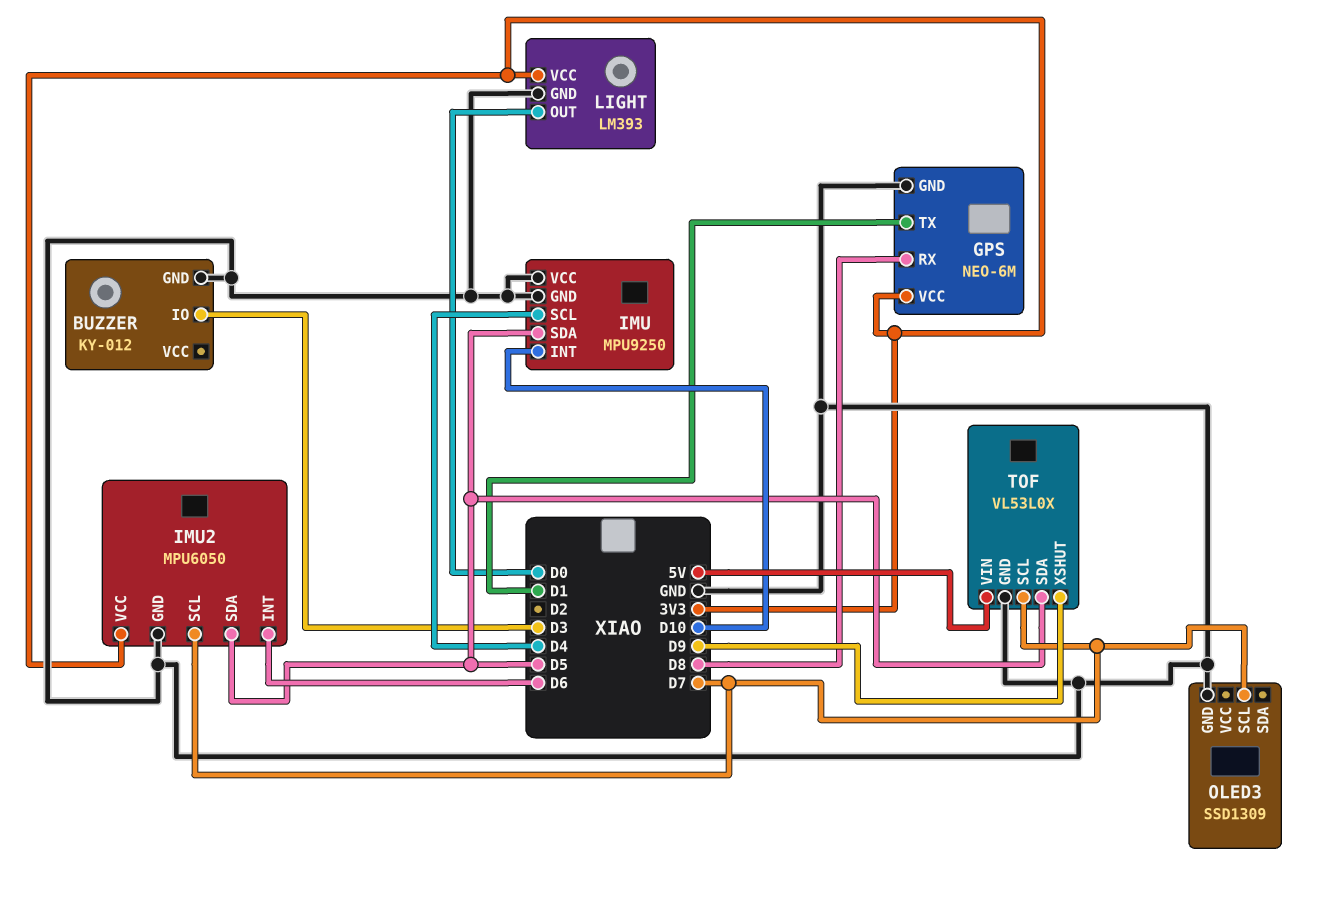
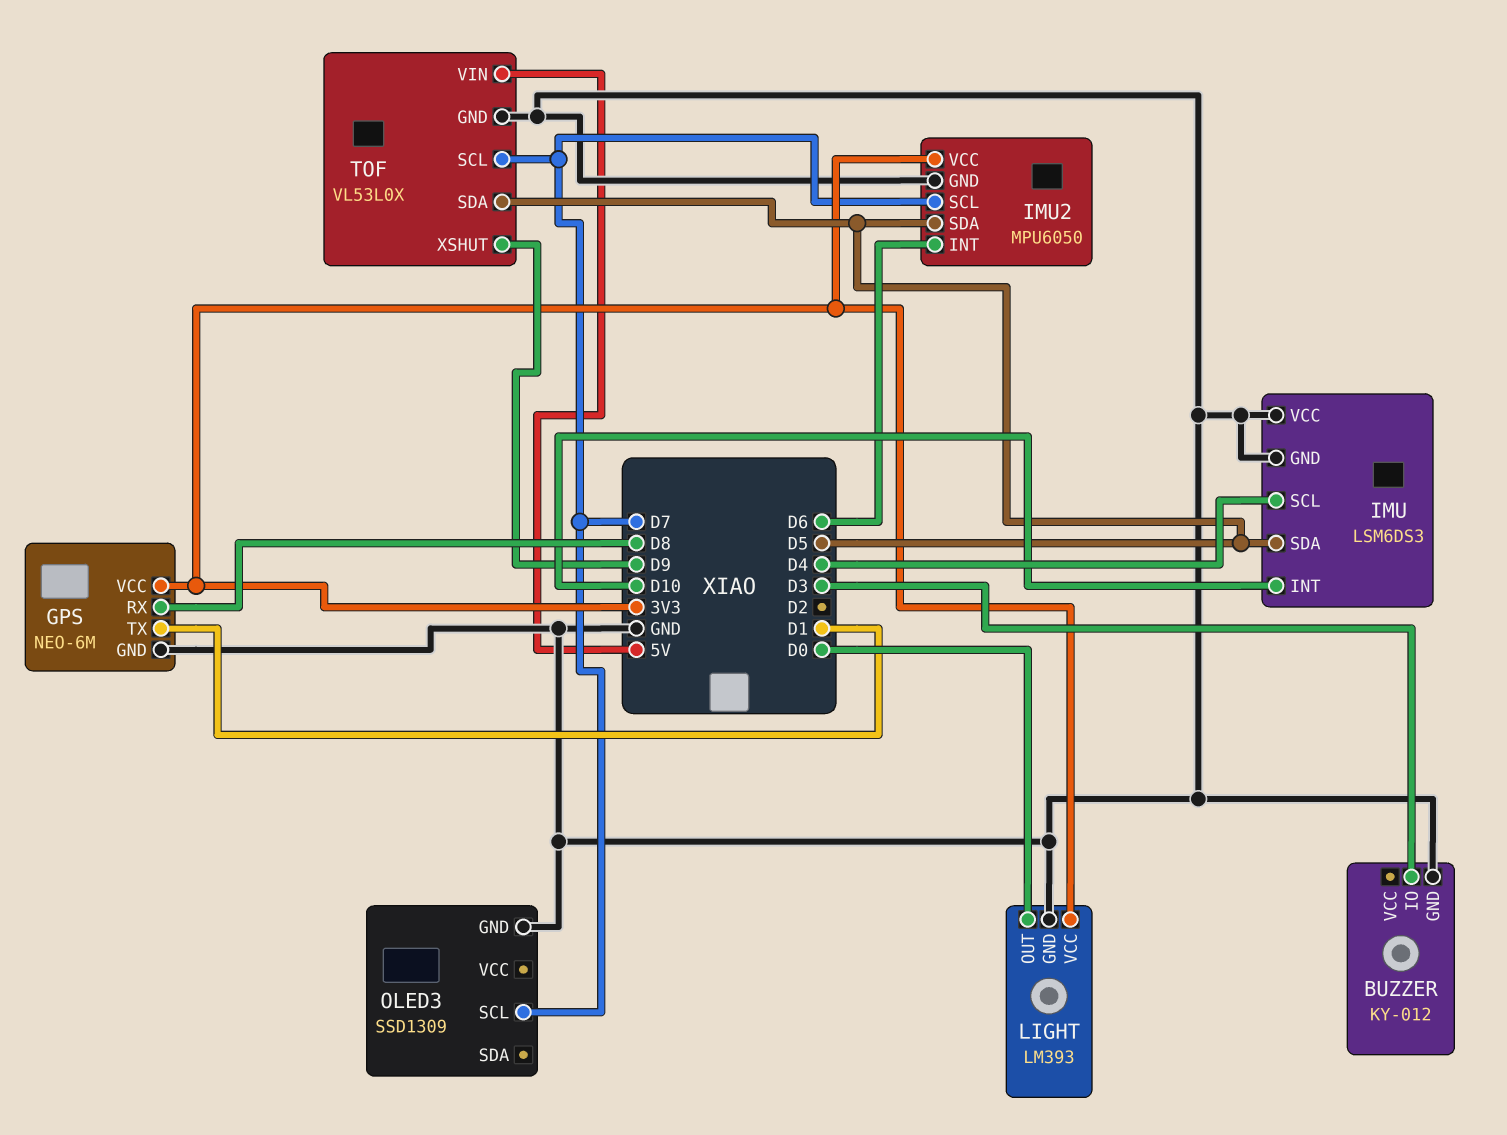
IMU: MPU9250 -> LSM6DS3

